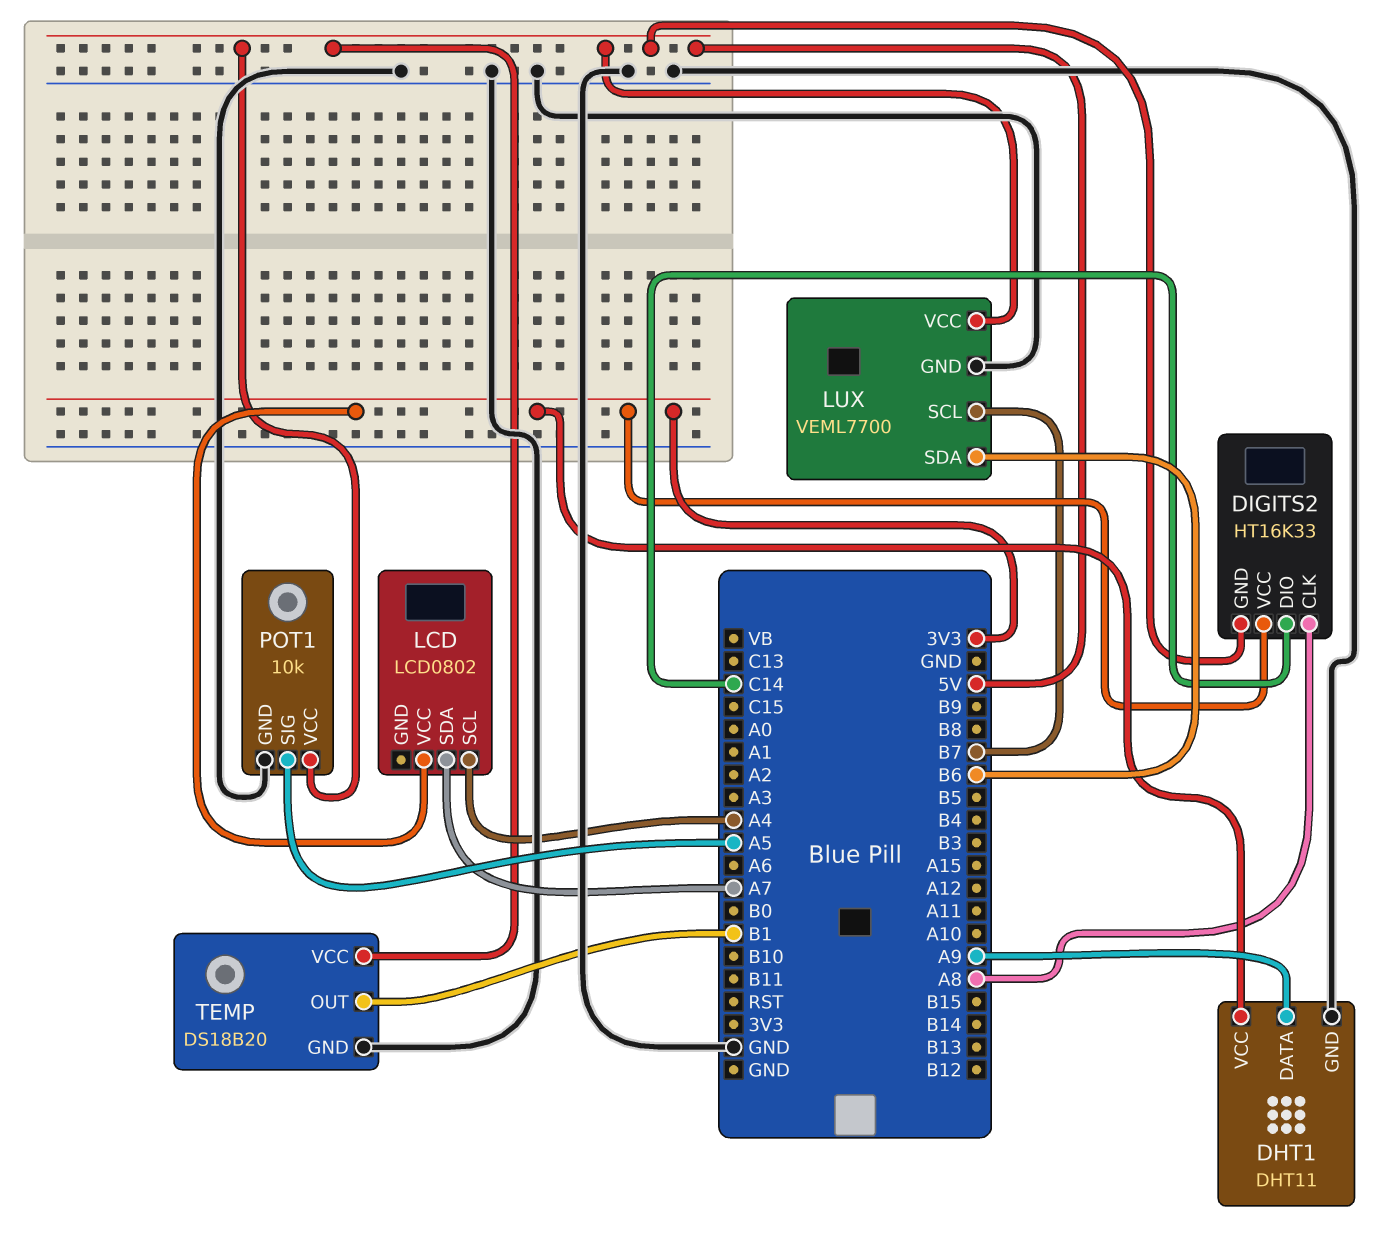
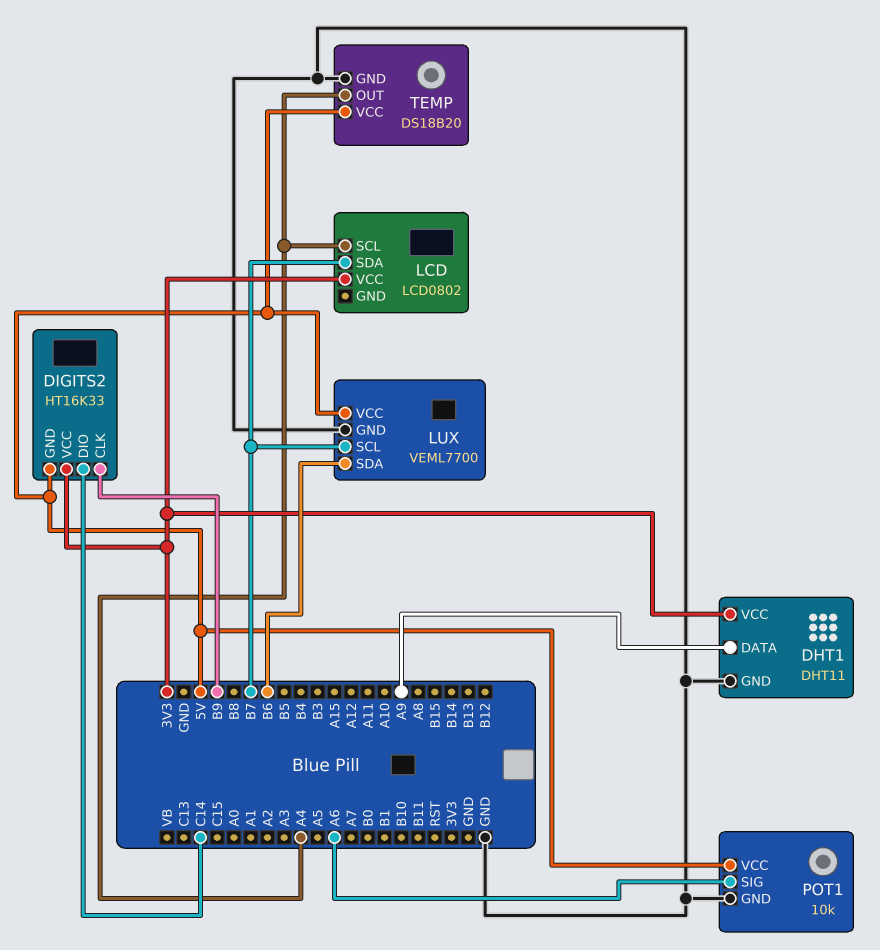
DIGITS2 pin CLK: A8 -> B9
LCD pin SDA: A7 -> B7
POT1 pin SIG: A5 -> A6
TEMP pin OUT: B1 -> A4

